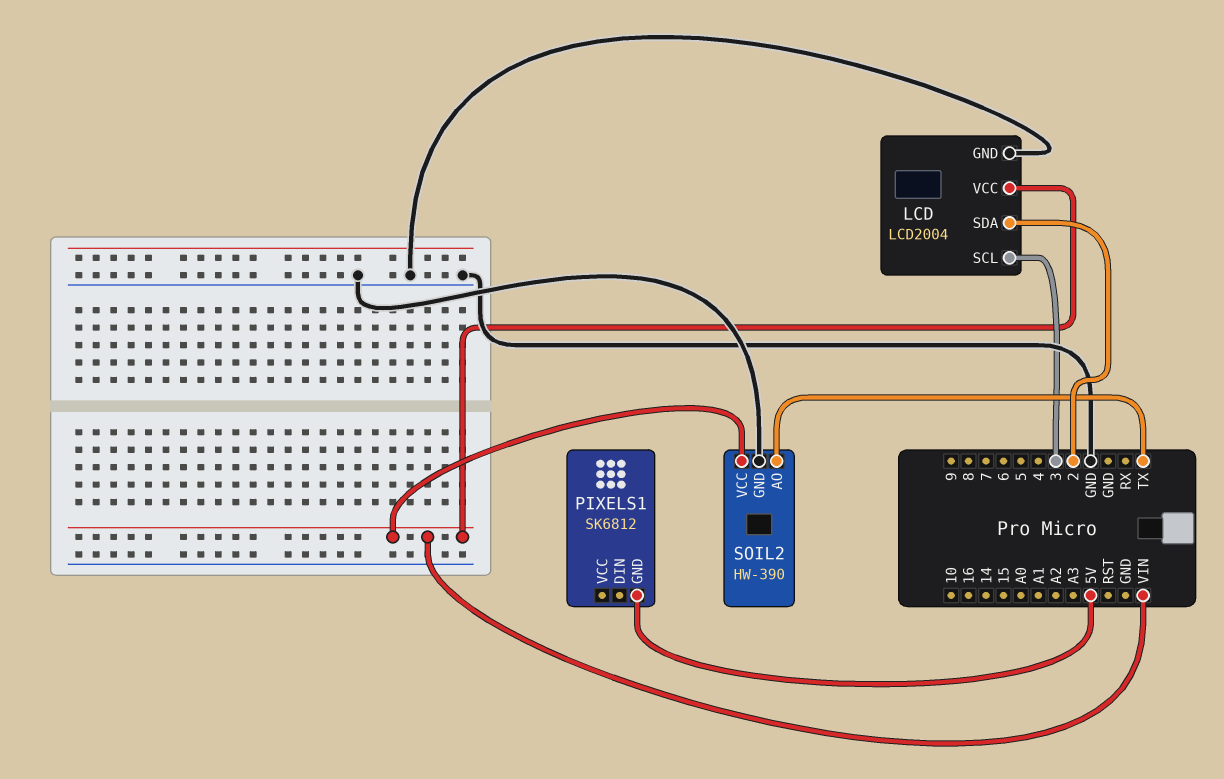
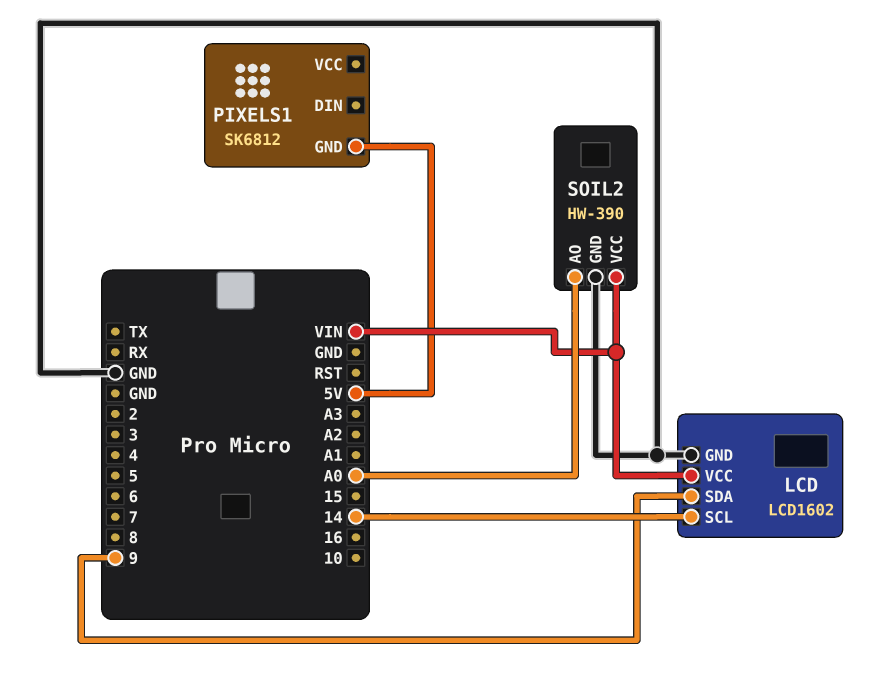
LCD: LCD2004 -> LCD1602
LCD pin SCL: 3 -> 14
LCD pin SDA: 2 -> 9
SOIL2 pin AO: TX -> A0

